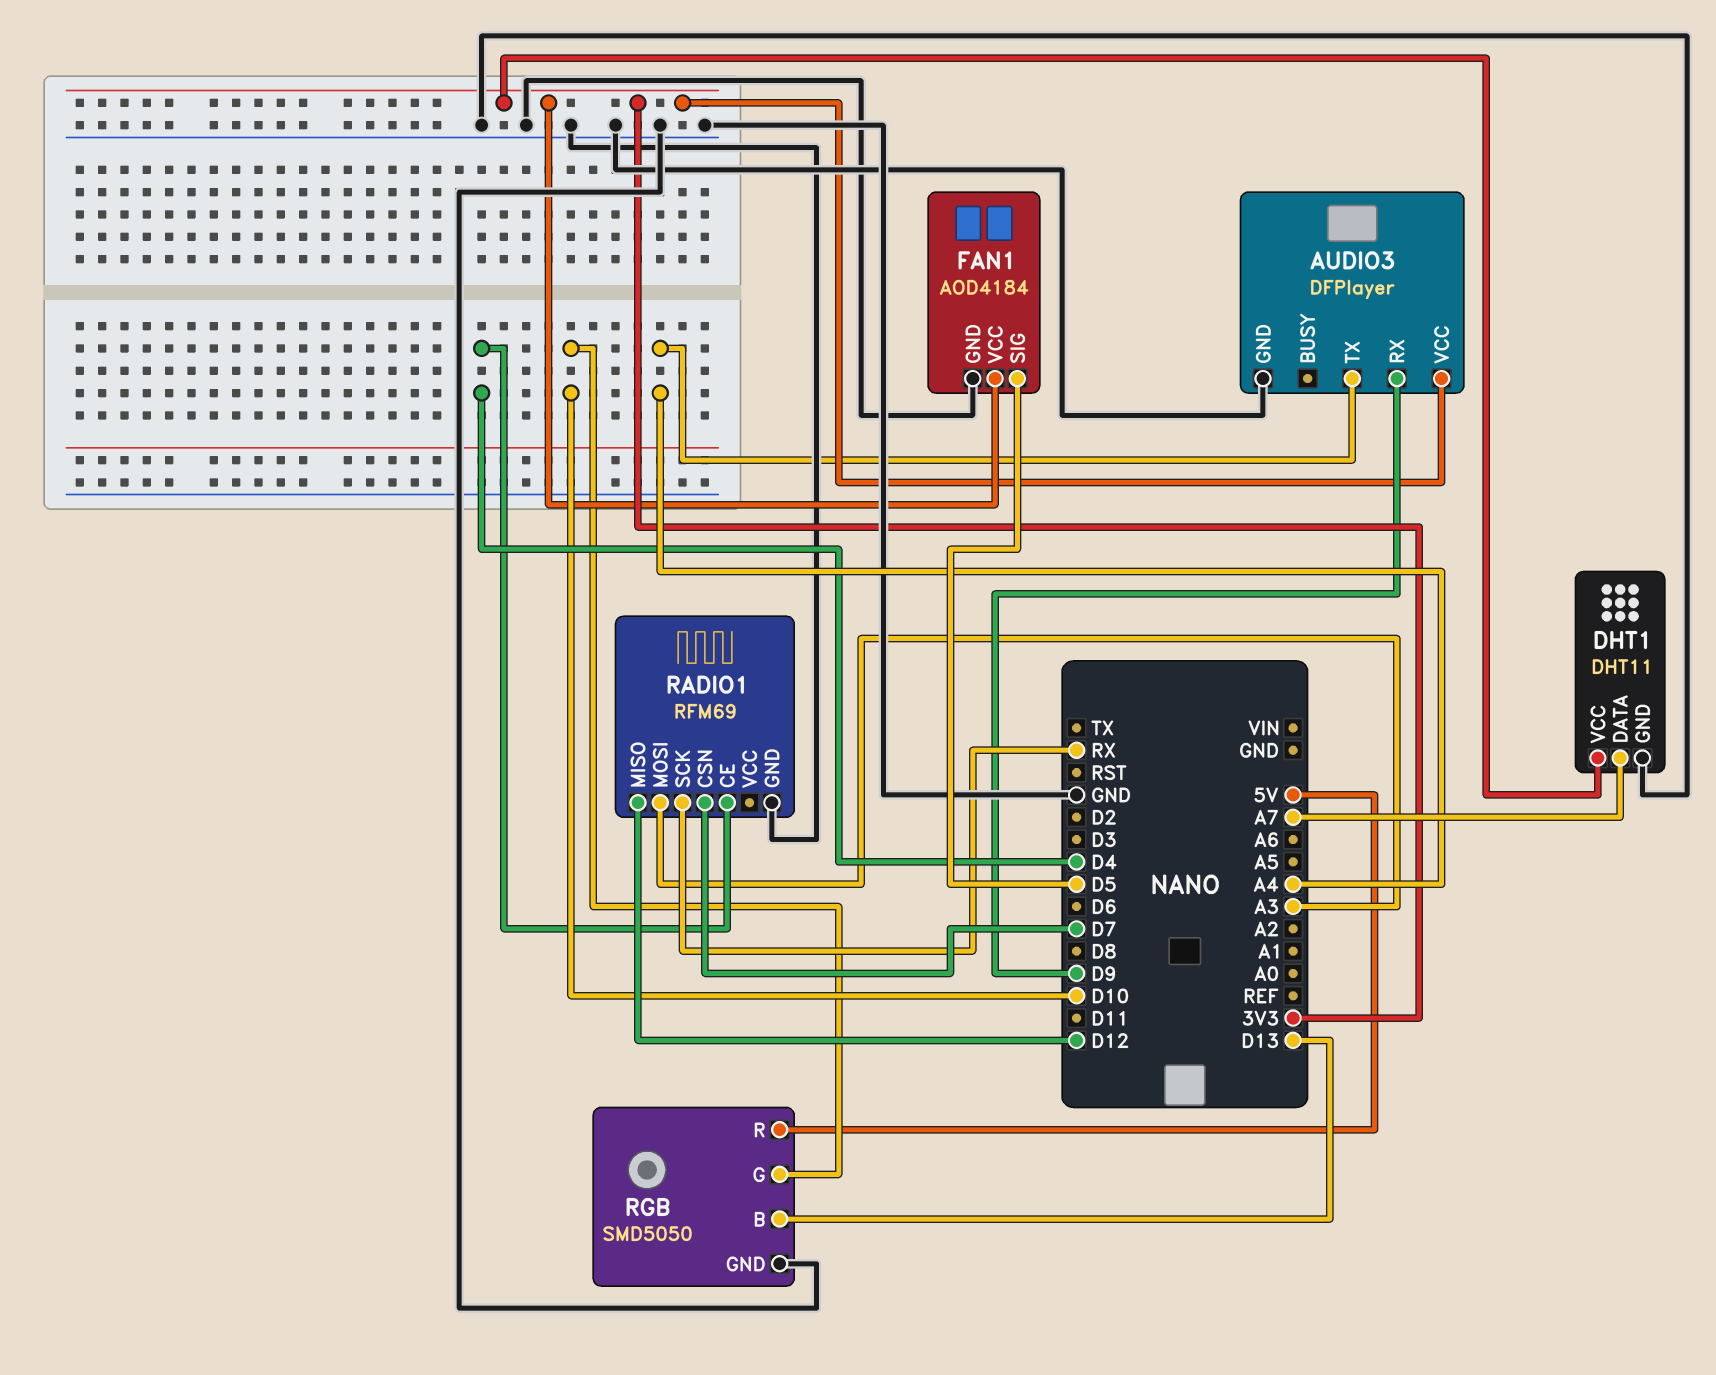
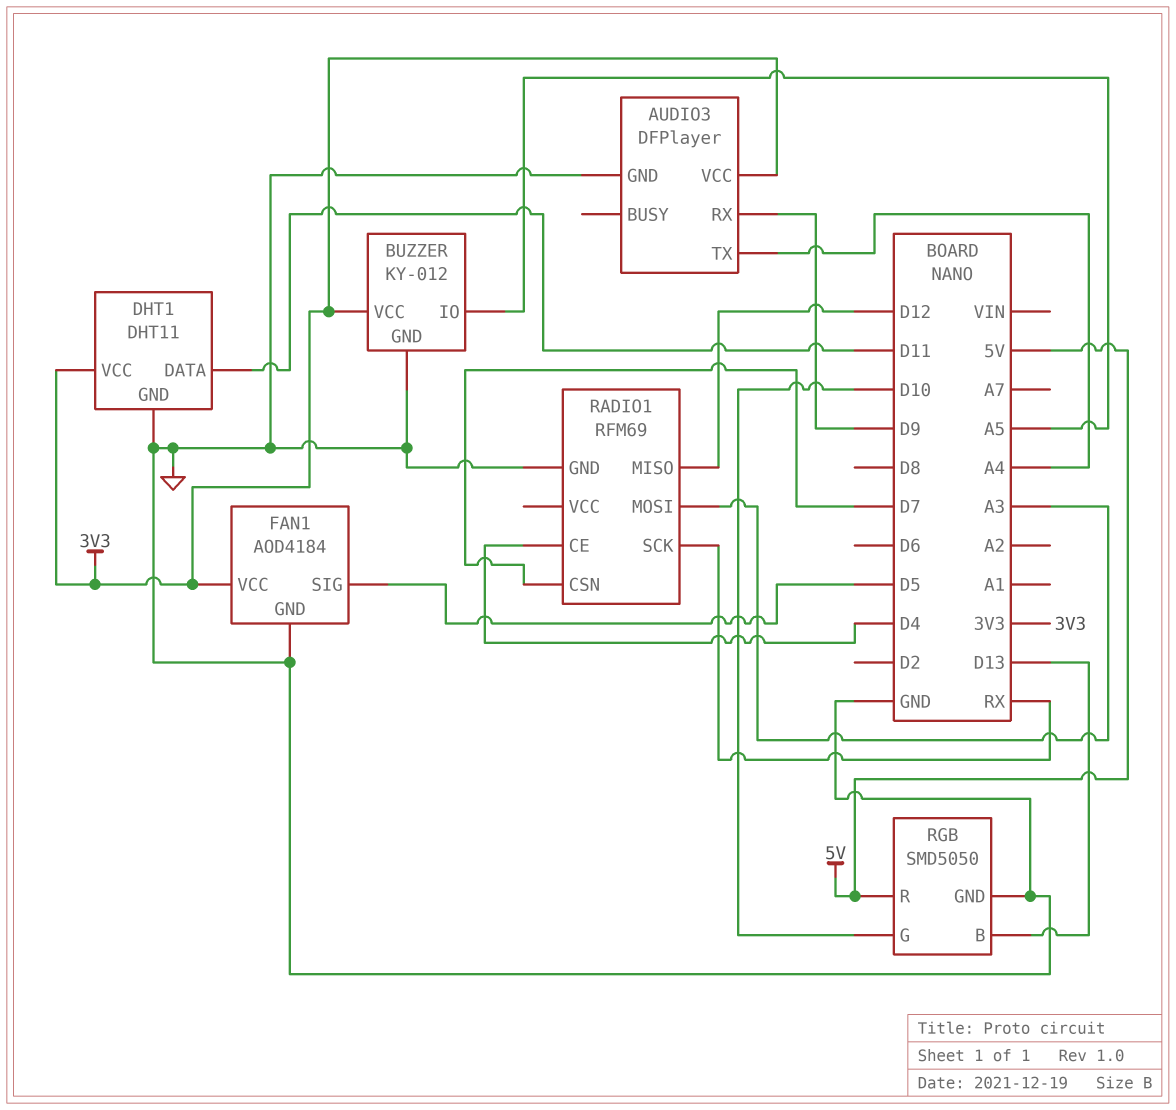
BUZZER: none -> KY-012
BUZZER pin GND: none -> GND
BUZZER pin IO: none -> A5
BUZZER pin VCC: none -> 3V3
DHT1 pin DATA: A7 -> D11

